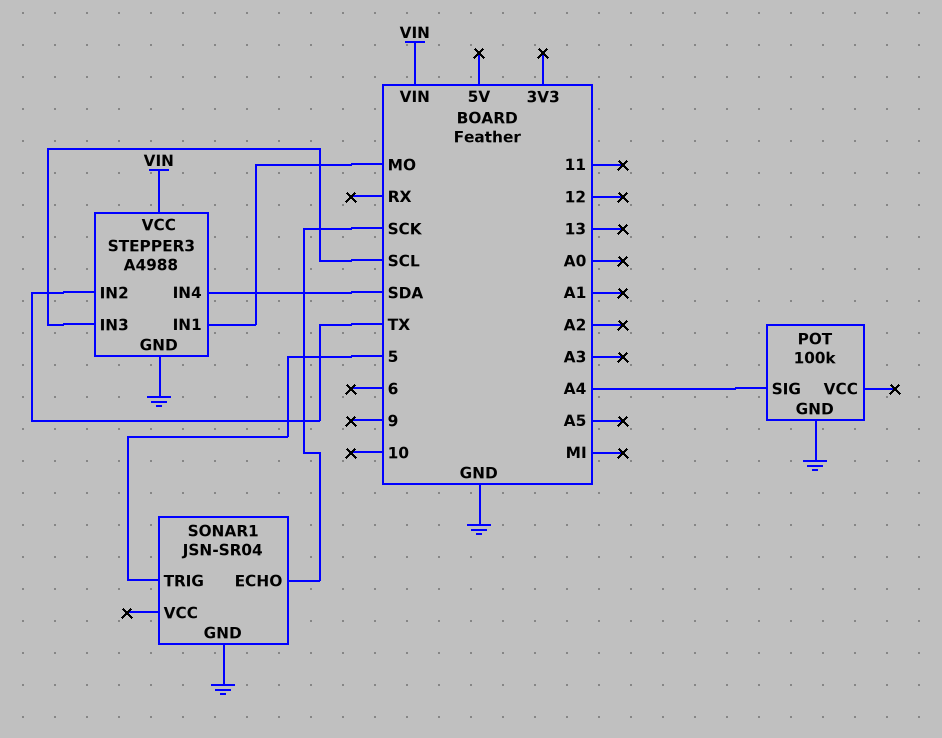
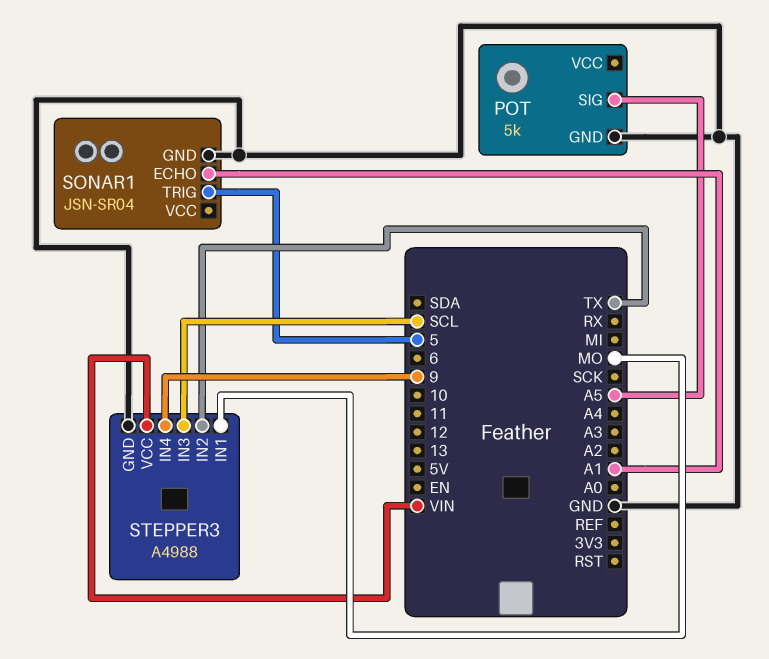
POT: 100k -> 5k
POT pin SIG: A4 -> A5
SONAR1 pin ECHO: SCK -> A1
STEPPER3 pin IN4: SDA -> 9

